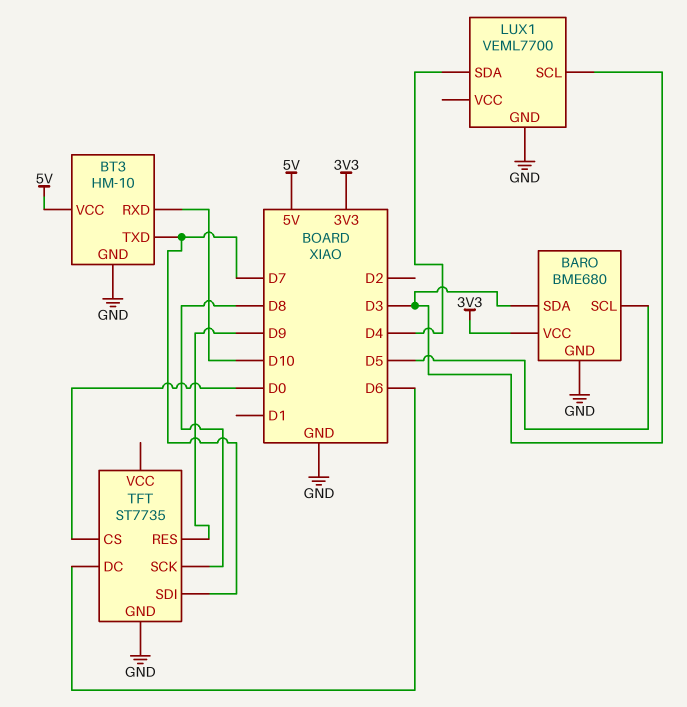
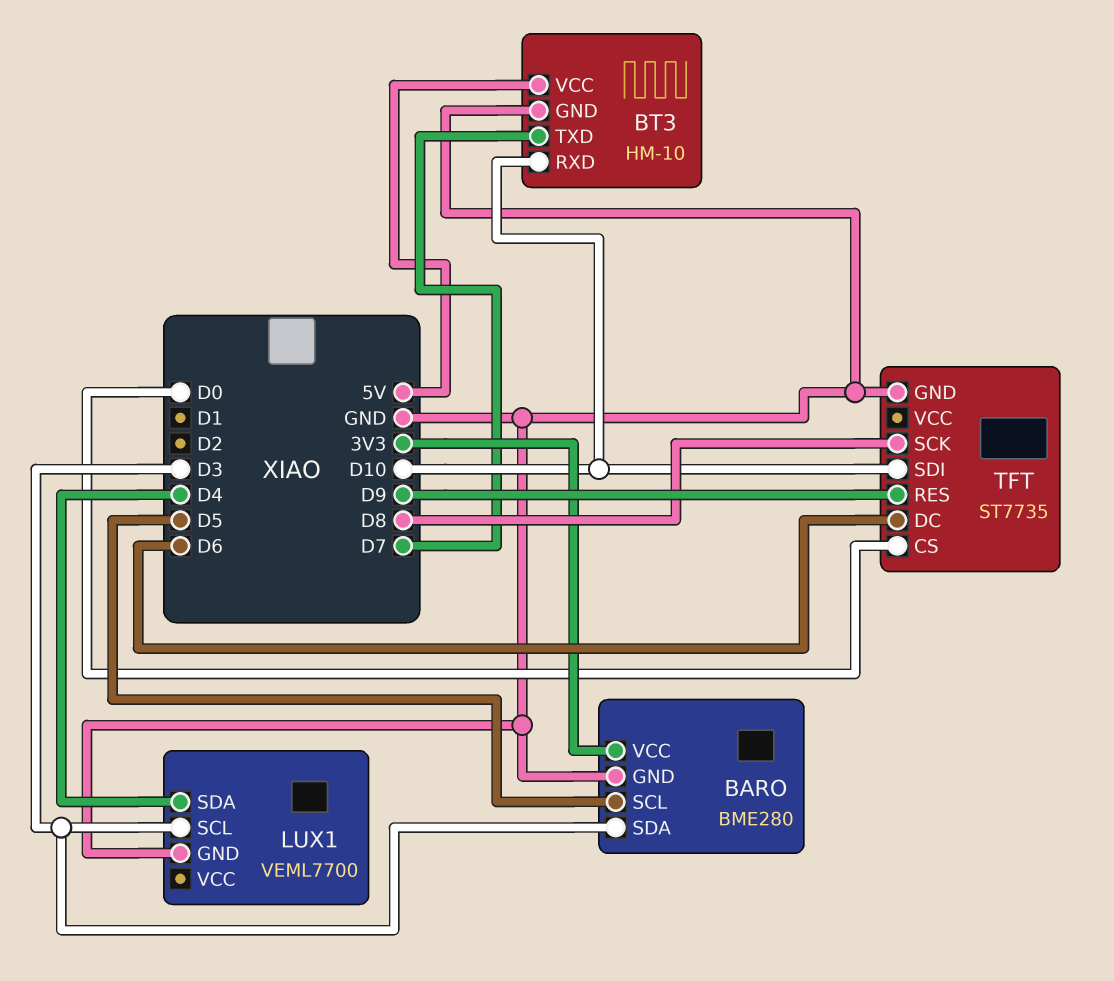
BARO: BME680 -> BME280
TFT pin SDI: D7 -> D10

